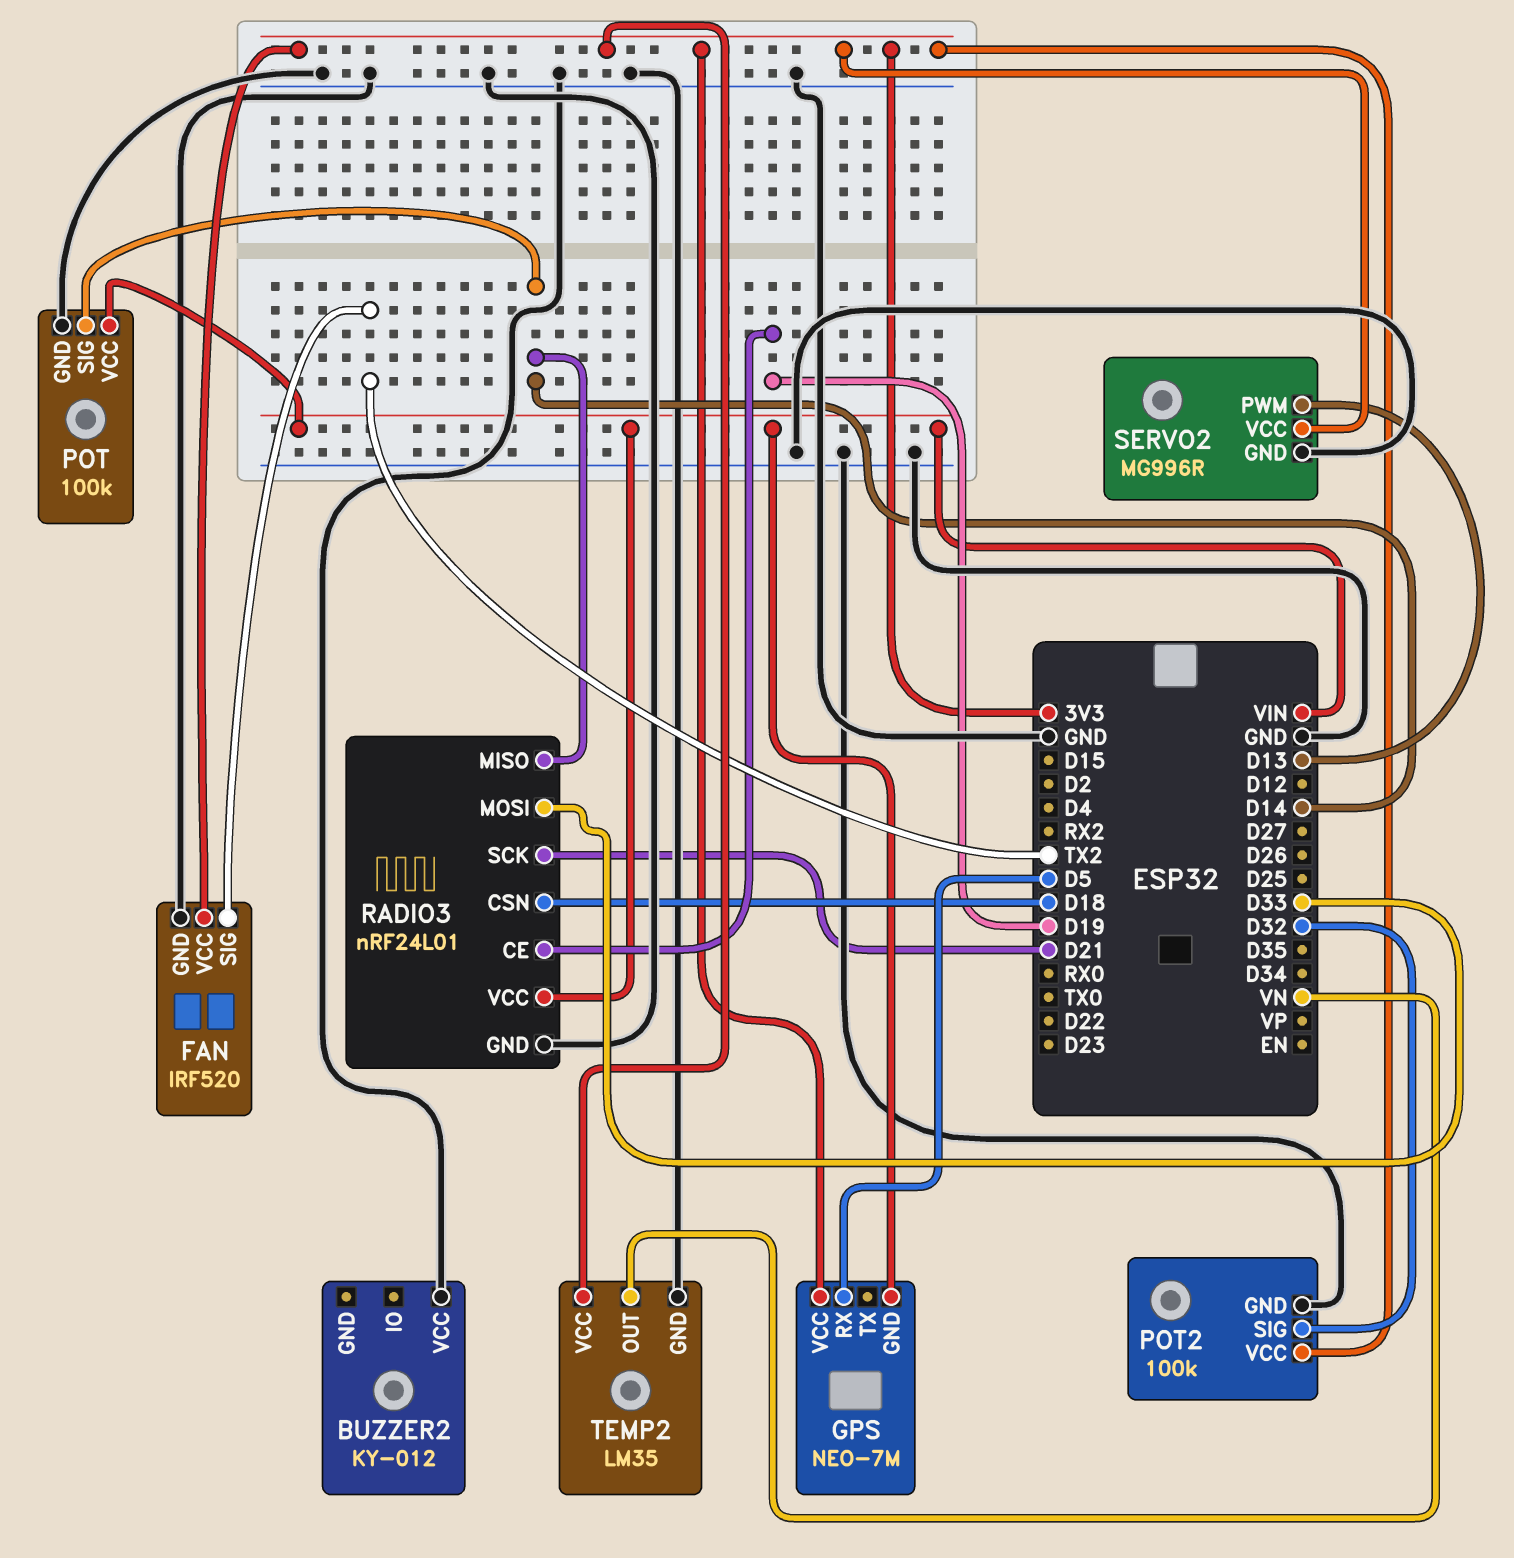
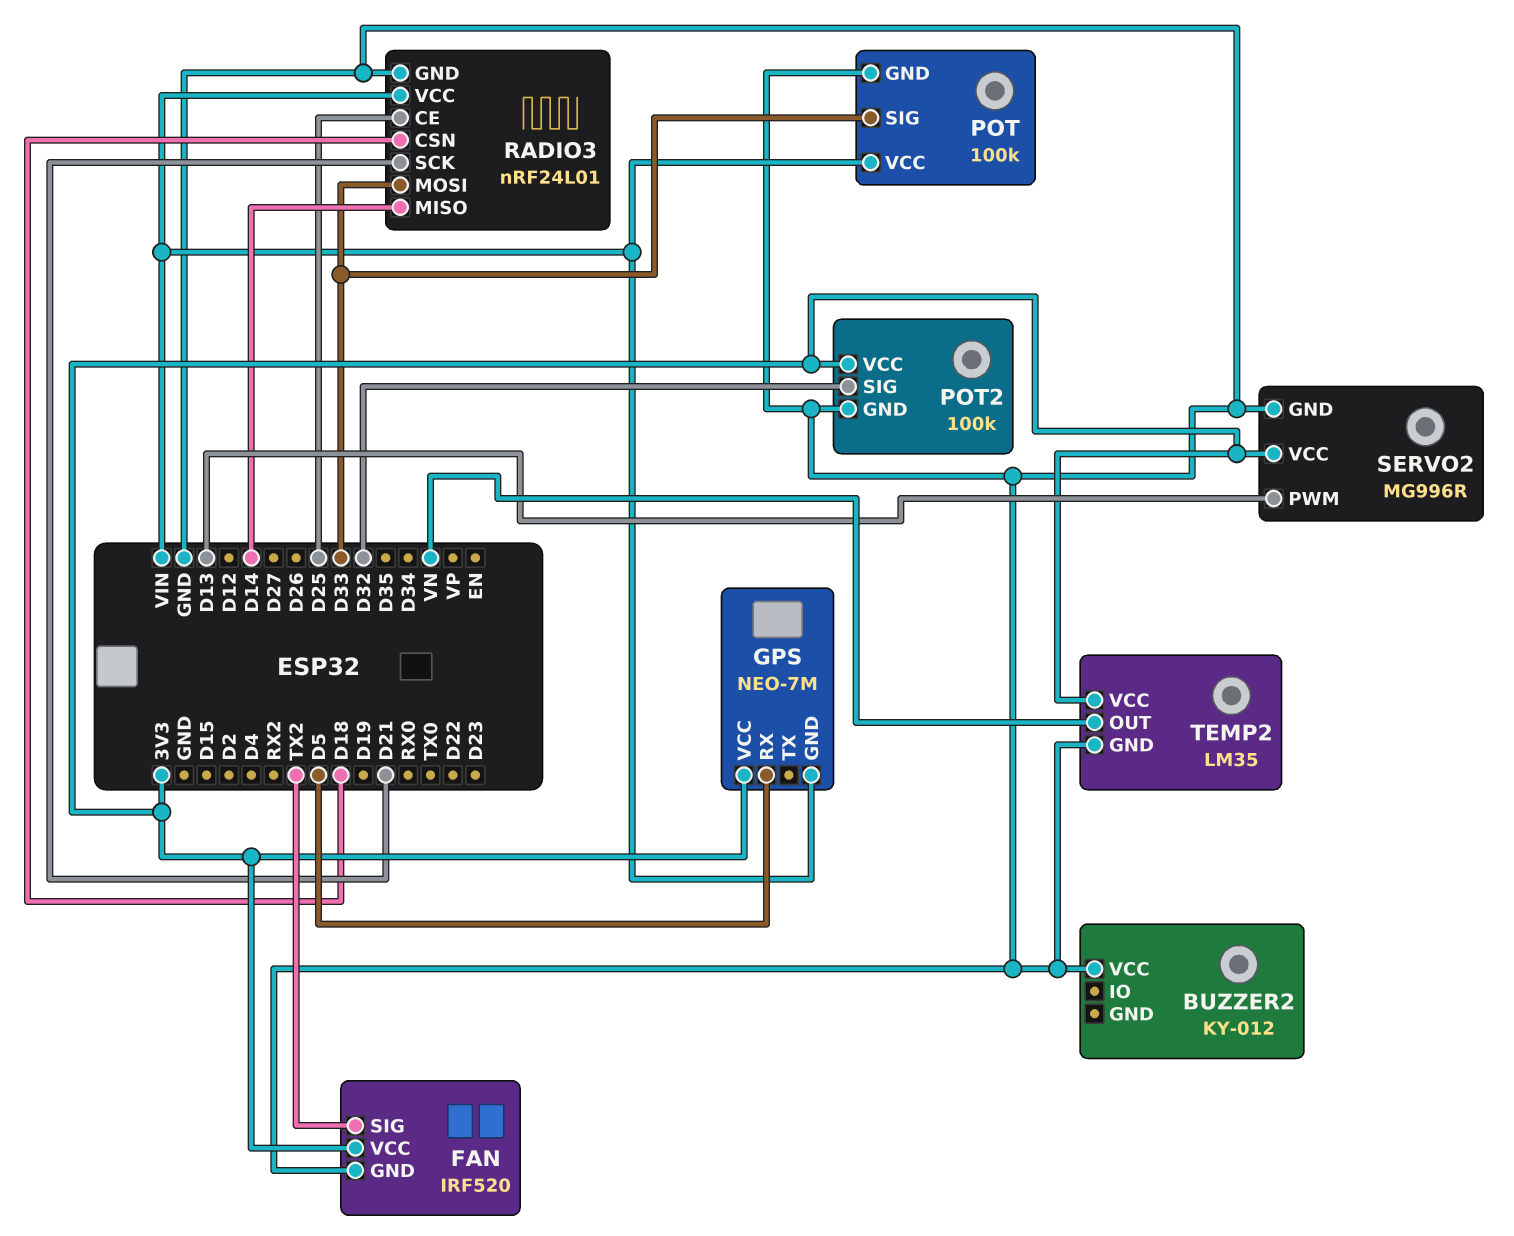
POT pin SIG: D14 -> D33
RADIO3 pin CE: D19 -> D25

